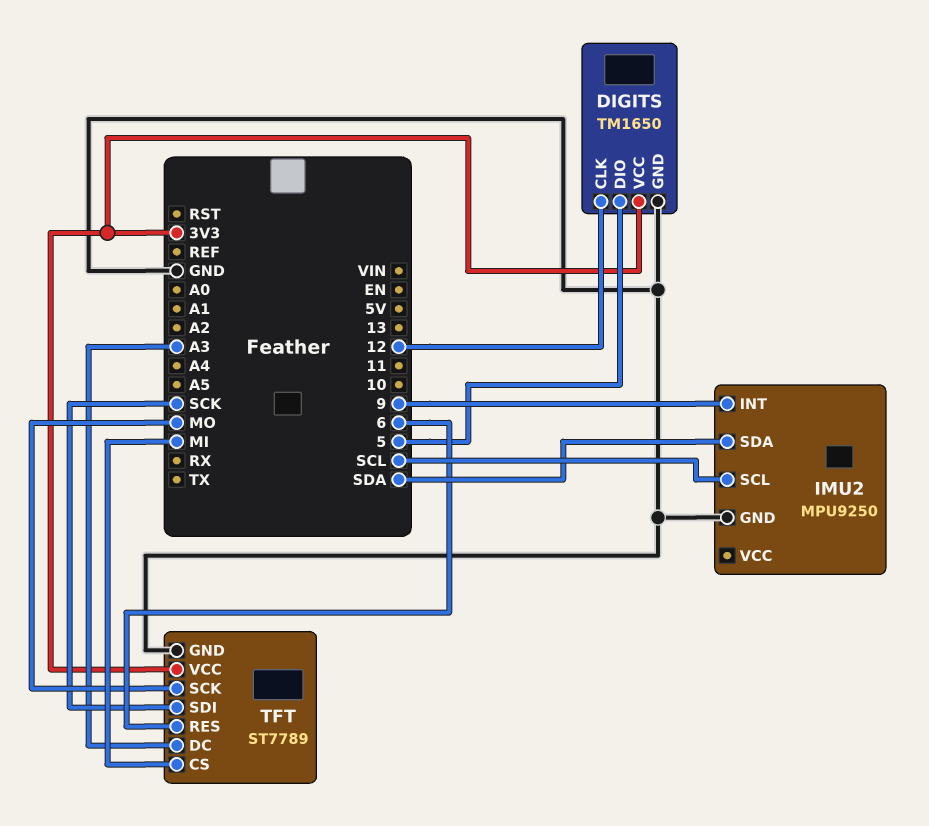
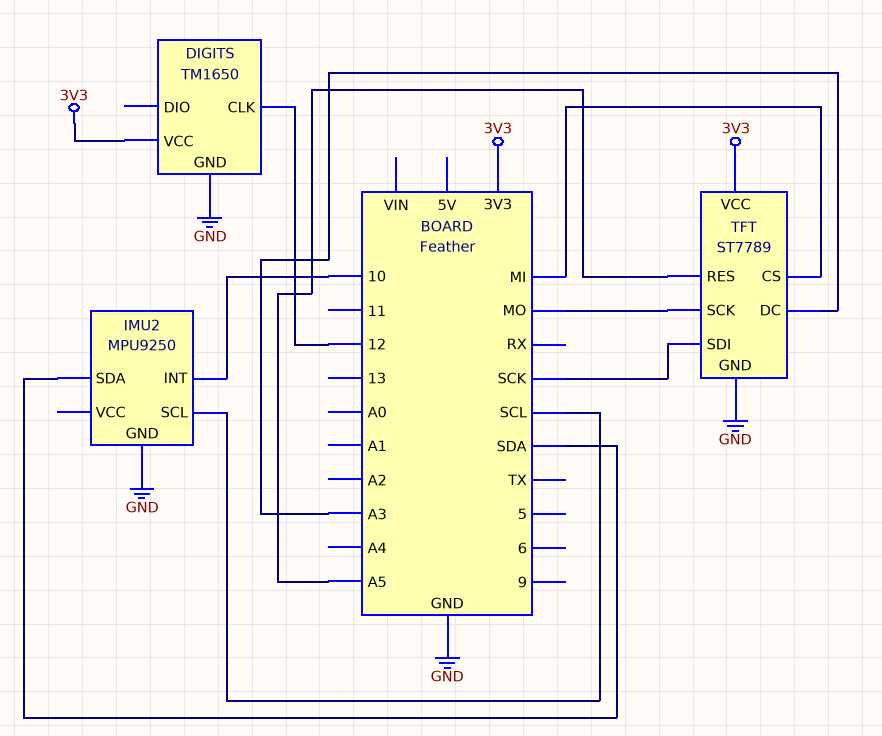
DIGITS pin DIO: 5 -> none
IMU2 pin INT: 9 -> 10
TFT pin RES: 6 -> A5

